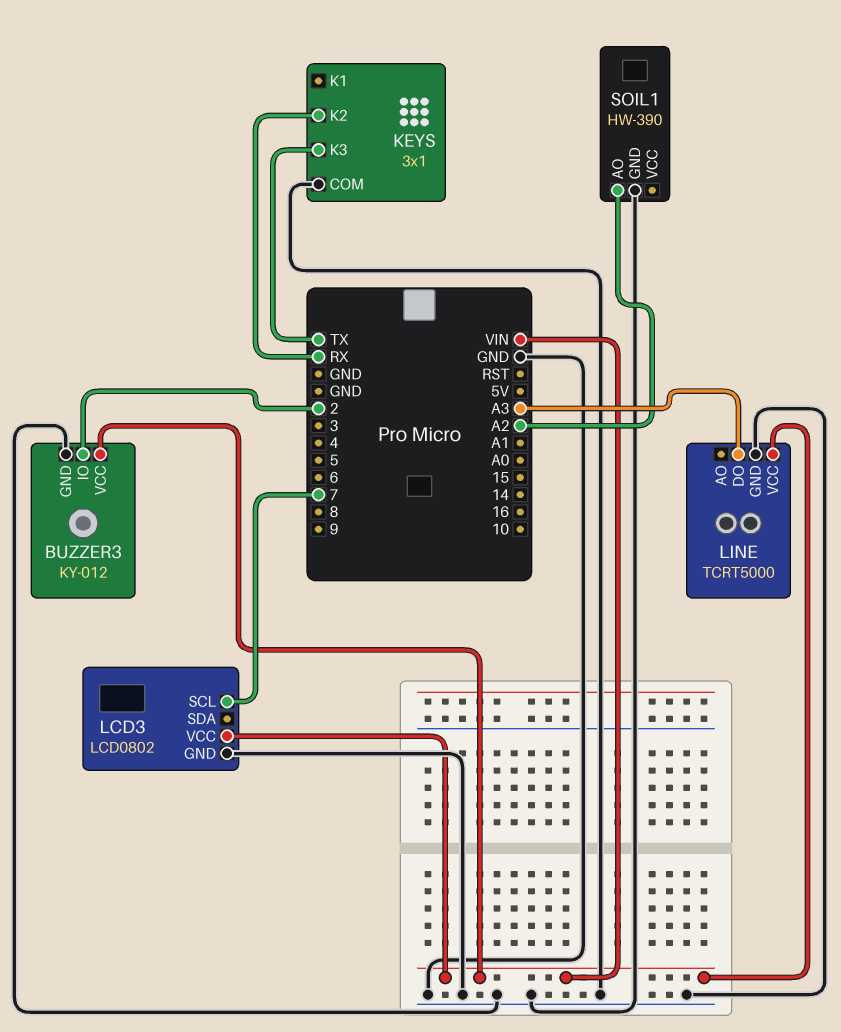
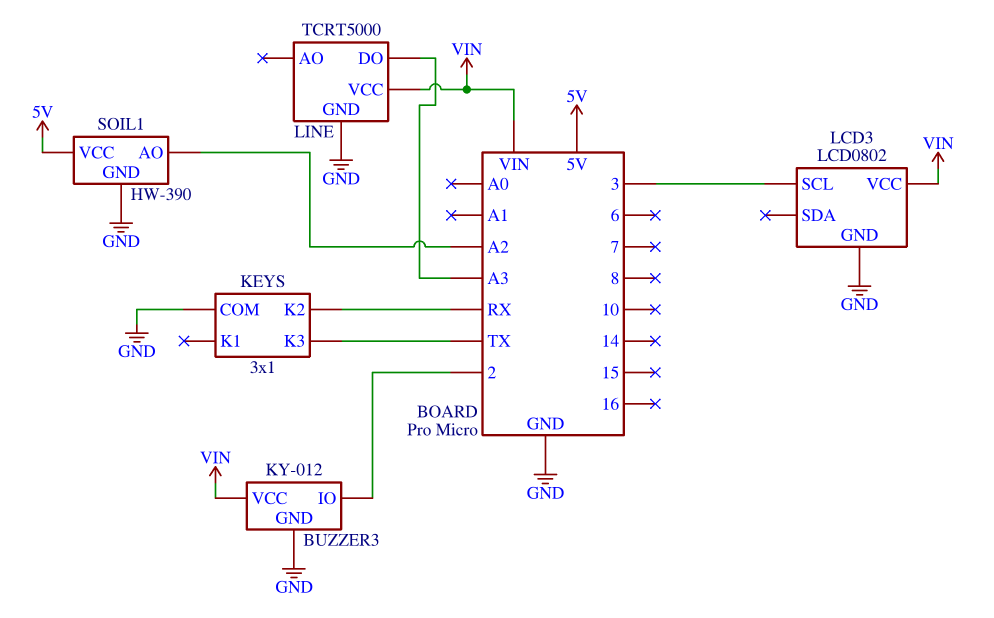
LCD3 pin SCL: 7 -> 3
SOIL1 pin VCC: none -> 5V

